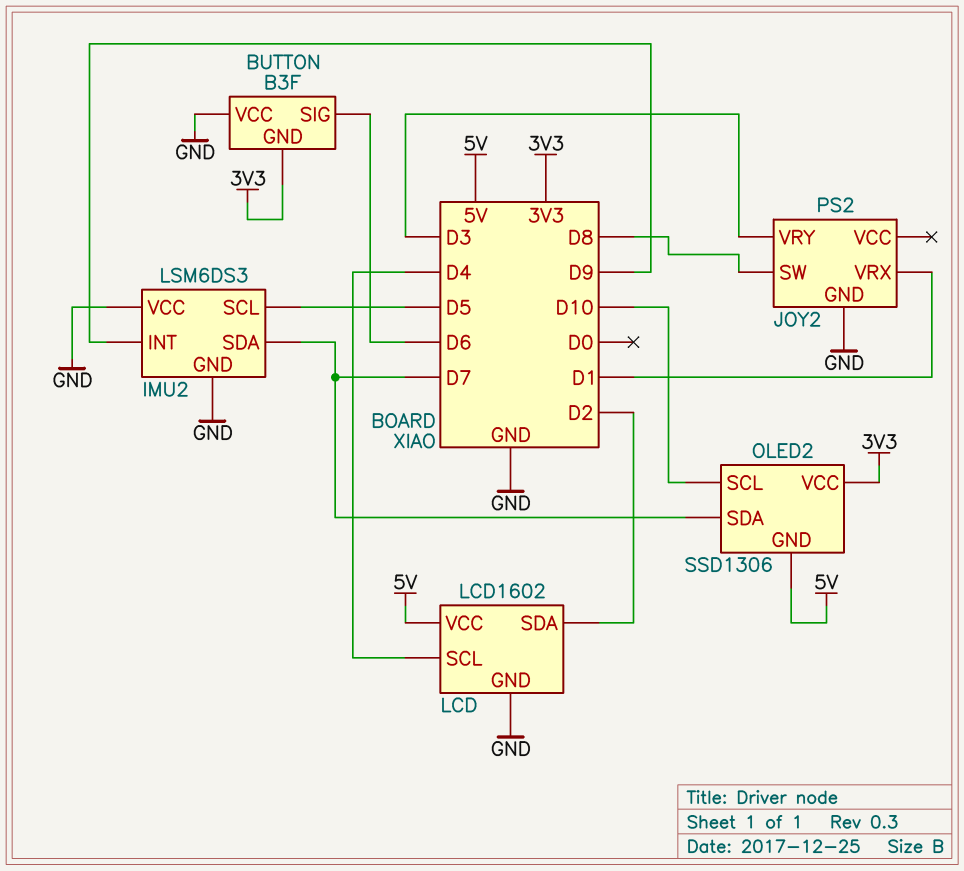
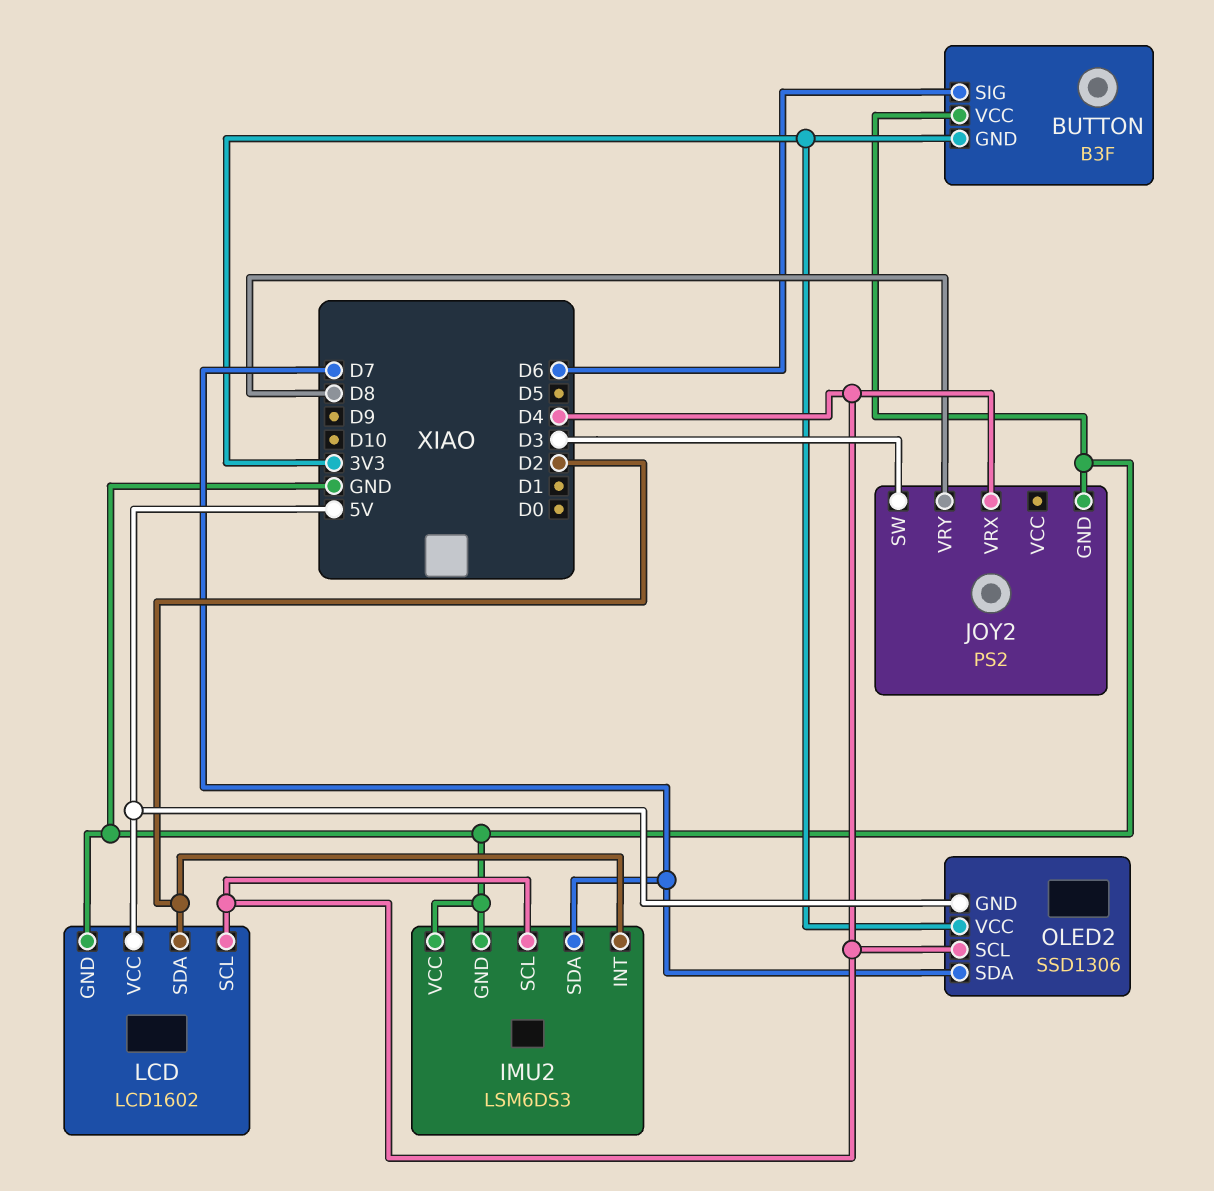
IMU2 pin INT: D9 -> D2
IMU2 pin SCL: D5 -> D4
JOY2 pin SW: D8 -> D3
JOY2 pin VRX: D1 -> D4
JOY2 pin VRY: D3 -> D8
OLED2 pin SCL: D10 -> D4

